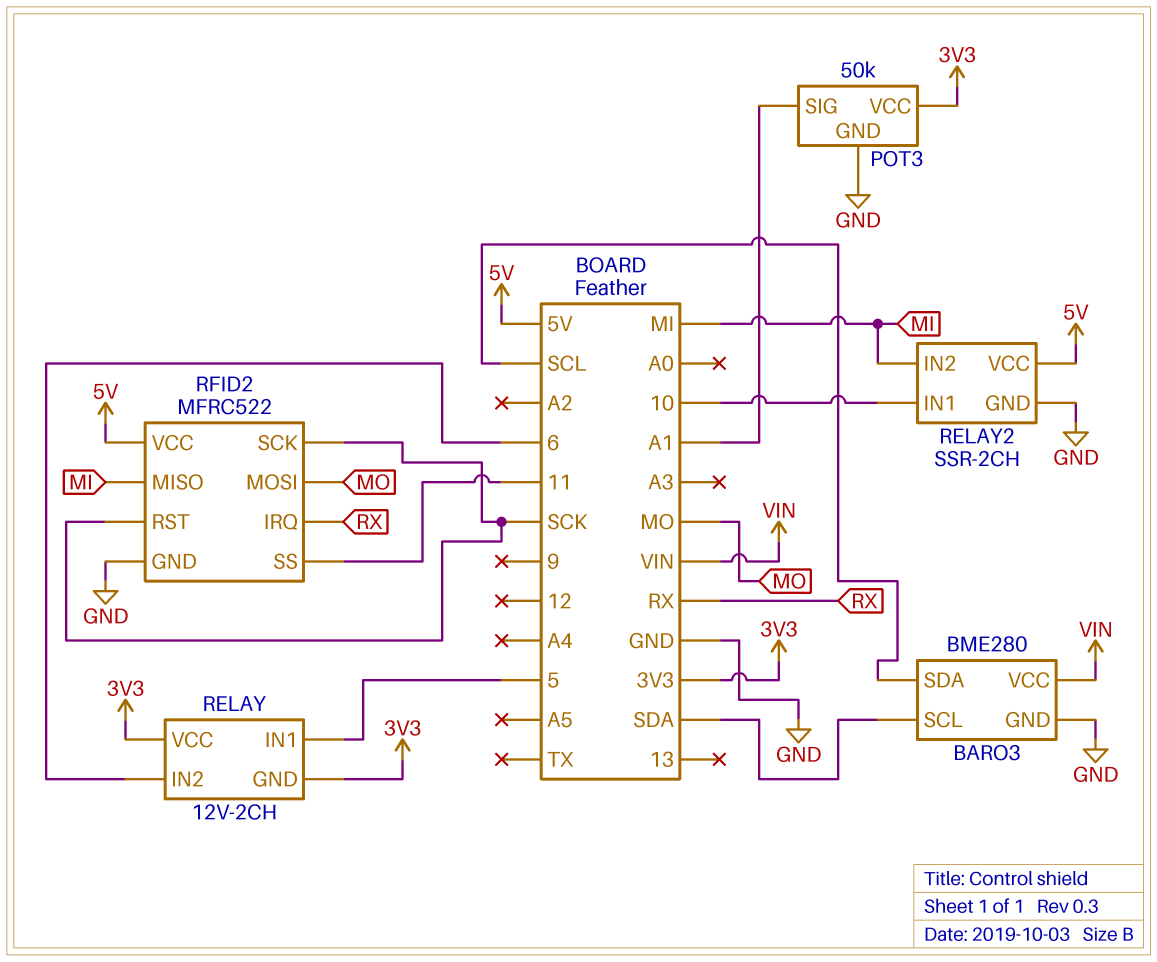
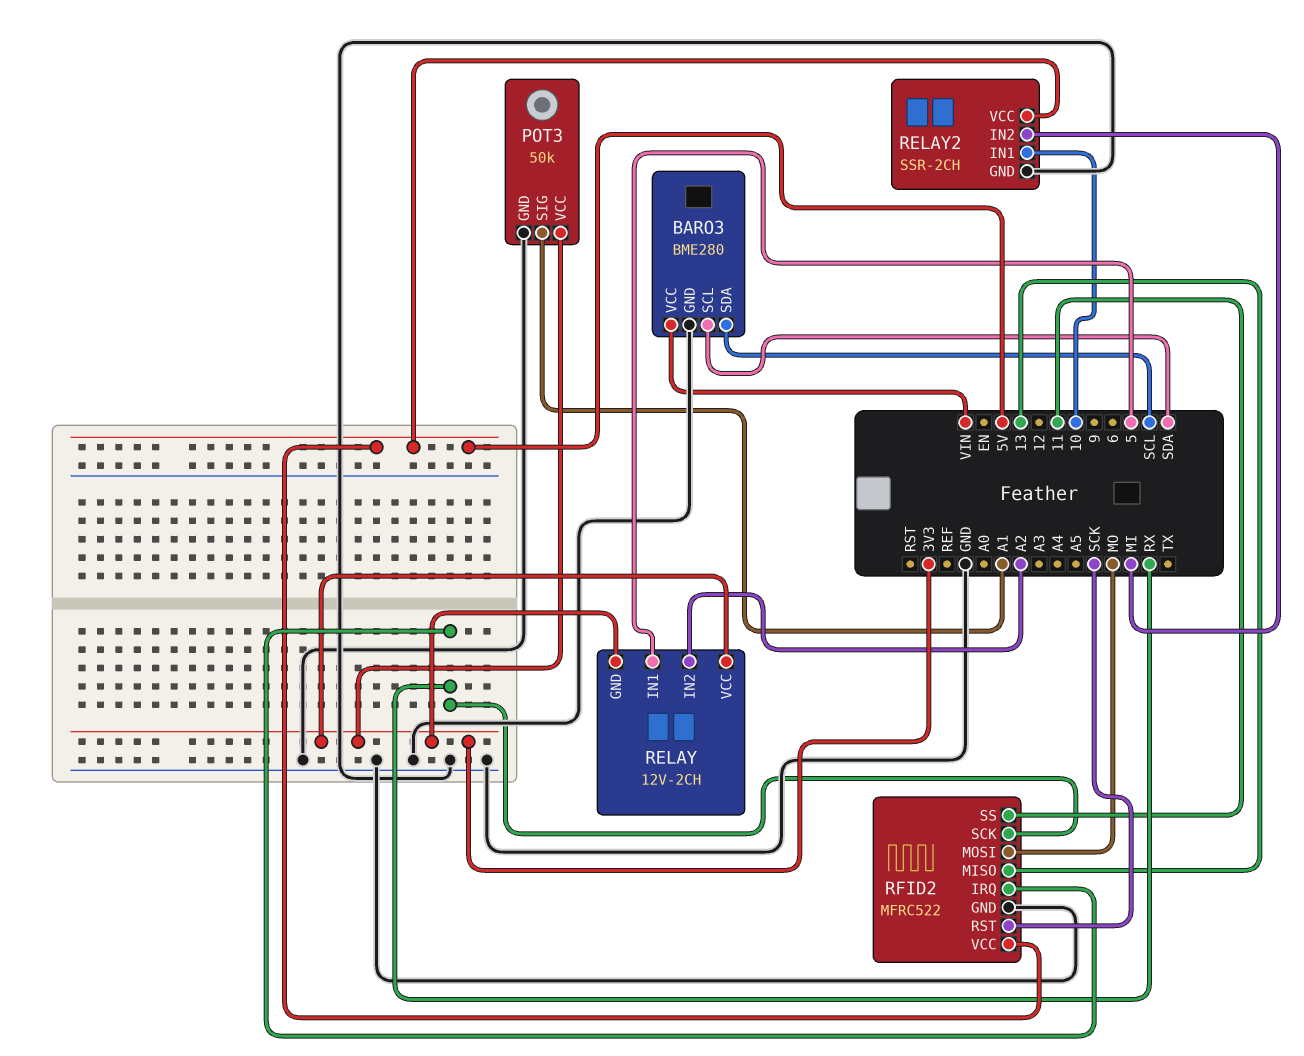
RELAY pin IN2: 6 -> A2
RFID2 pin MISO: MI -> 13
RFID2 pin SCK: SCK -> RX

